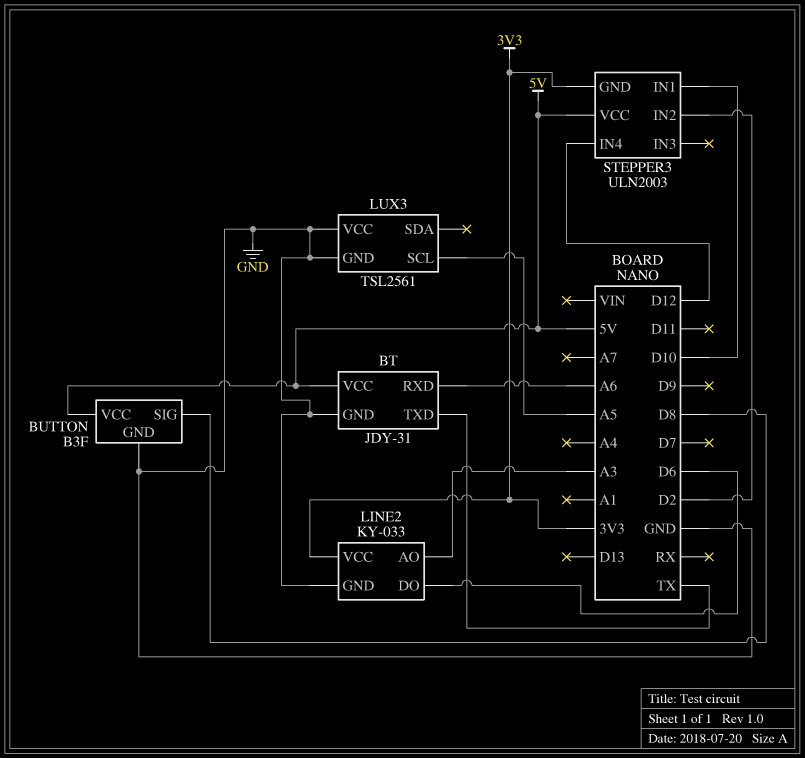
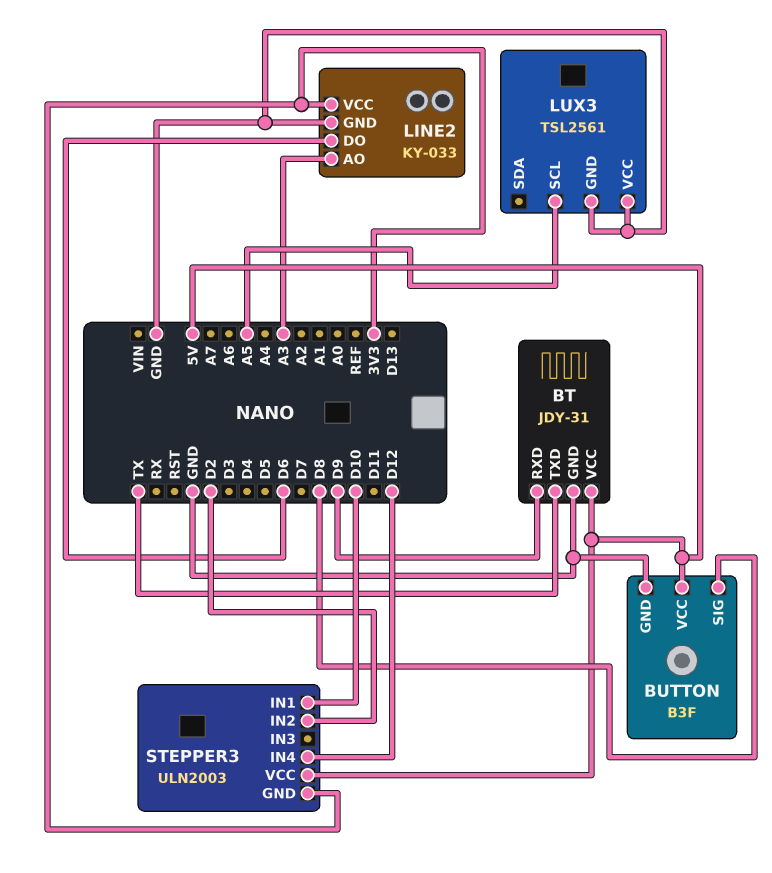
BT pin RXD: A6 -> D9

